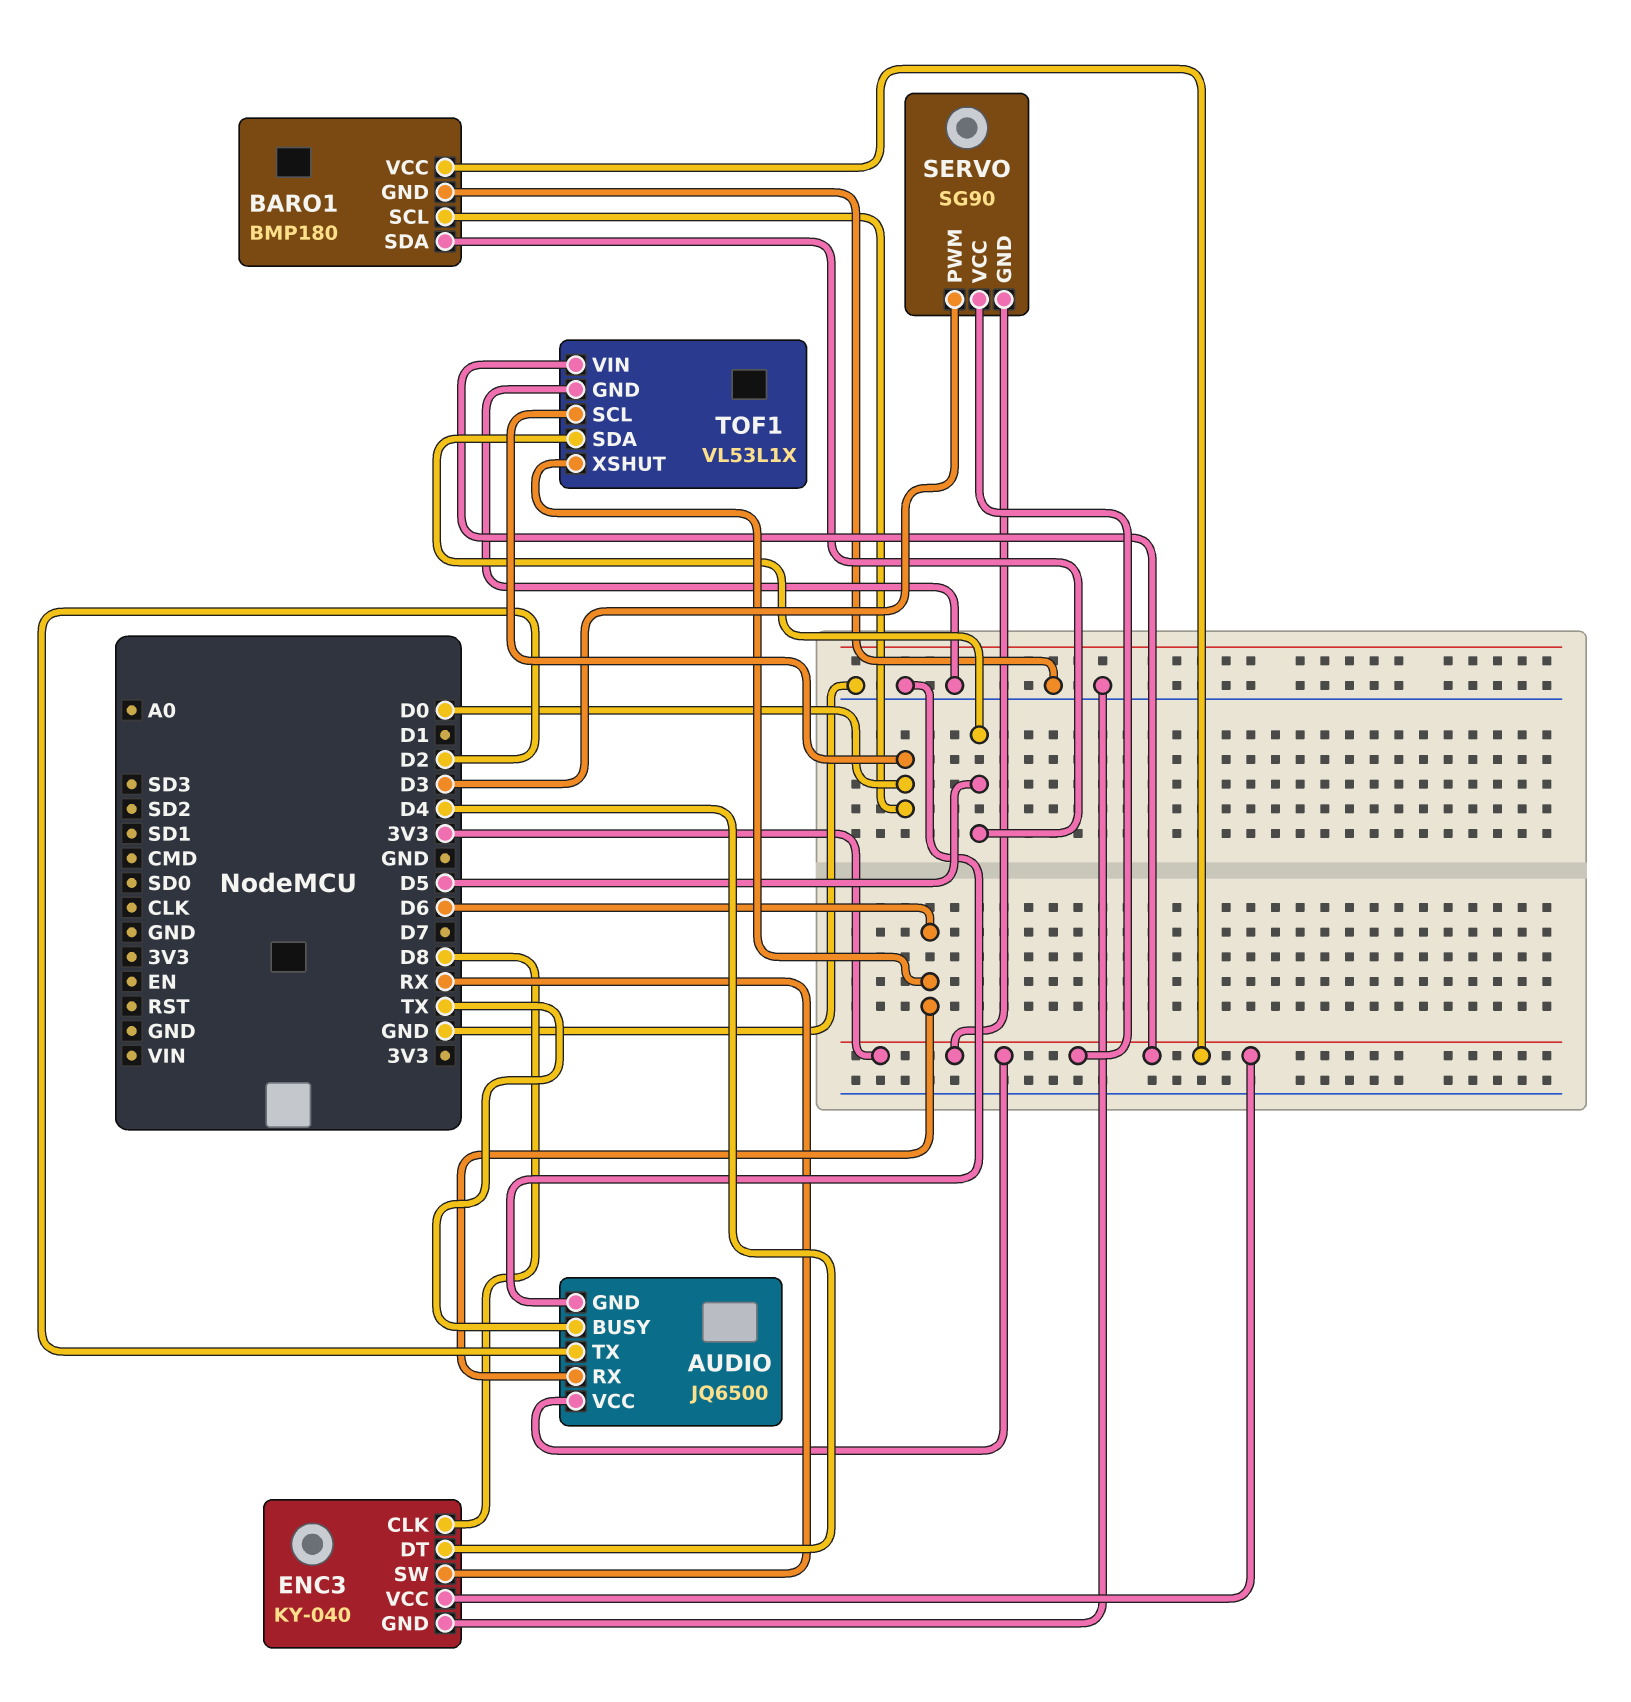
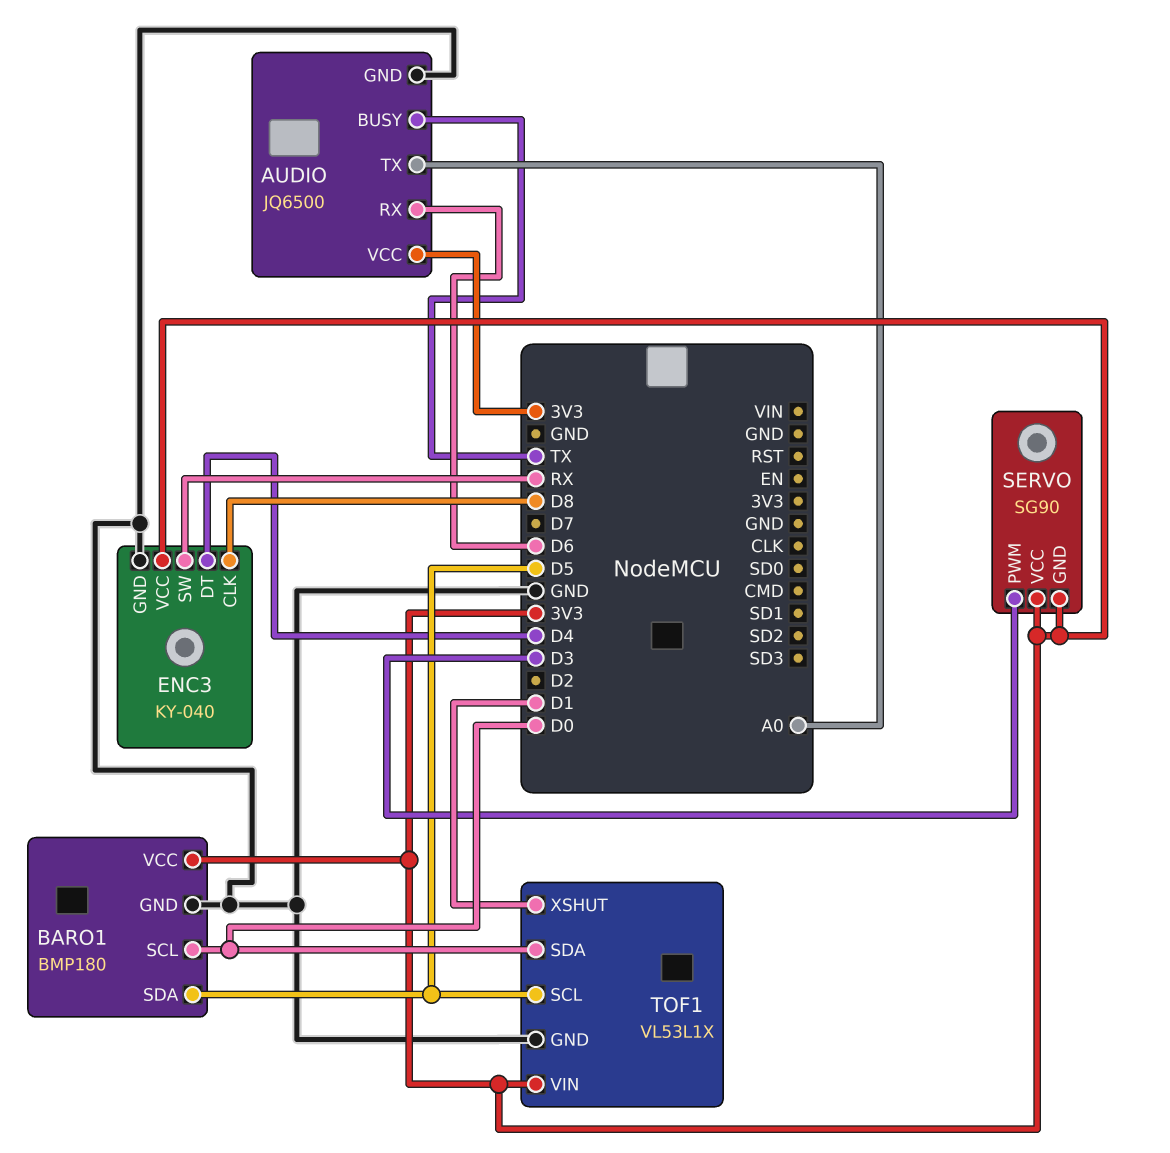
AUDIO pin TX: D2 -> A0
TOF1 pin SCL: D0 -> D5
TOF1 pin SDA: D5 -> D0
TOF1 pin XSHUT: D6 -> D1

